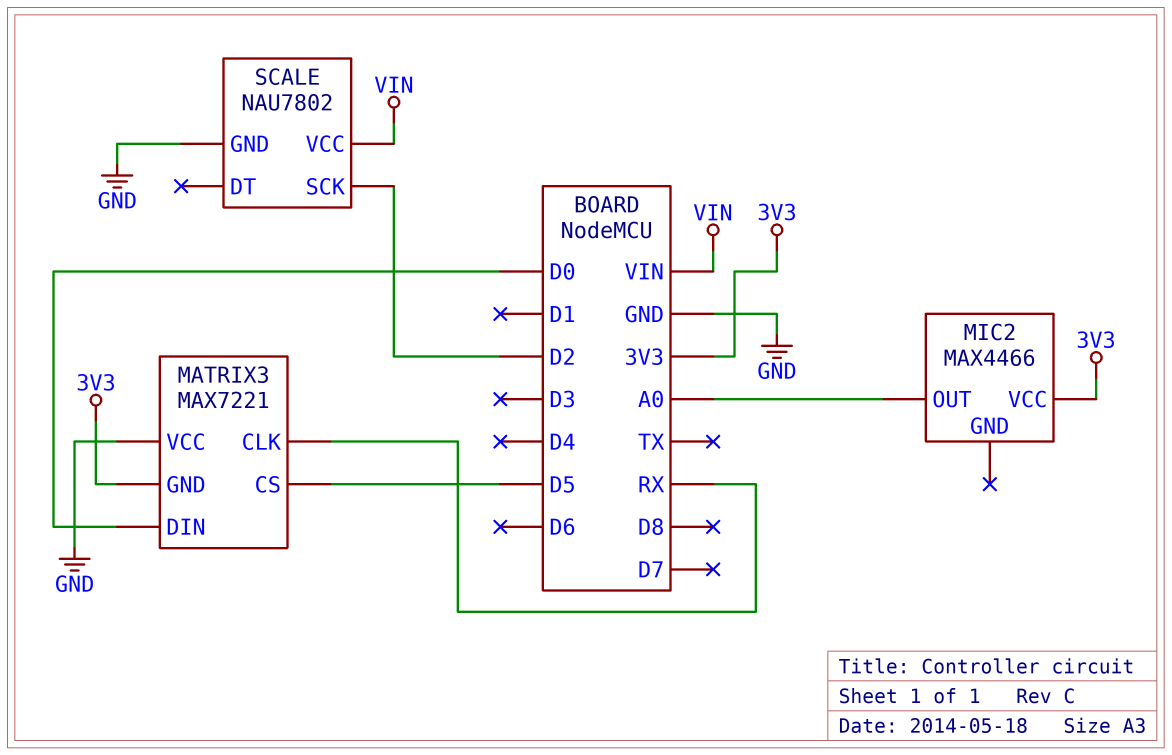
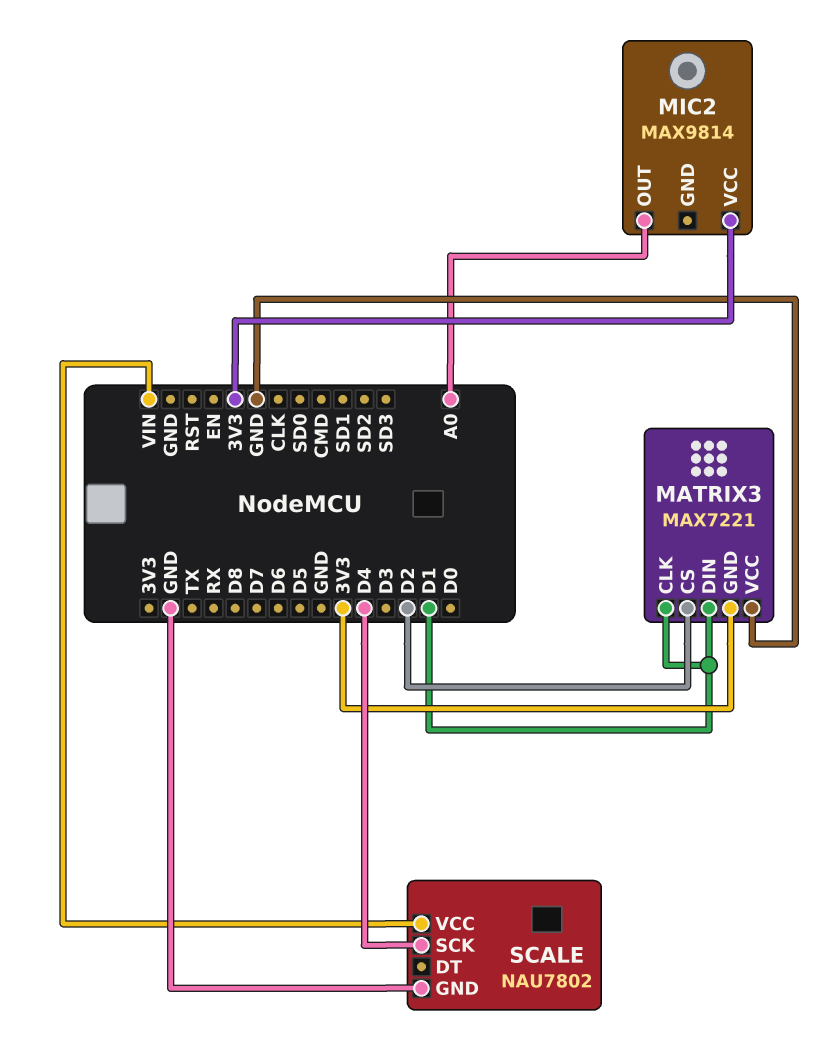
MATRIX3 pin CLK: RX -> D1
MATRIX3 pin CS: D5 -> D2
MATRIX3 pin DIN: D0 -> D1
MIC2: MAX4466 -> MAX9814
SCALE pin SCK: D2 -> D4

